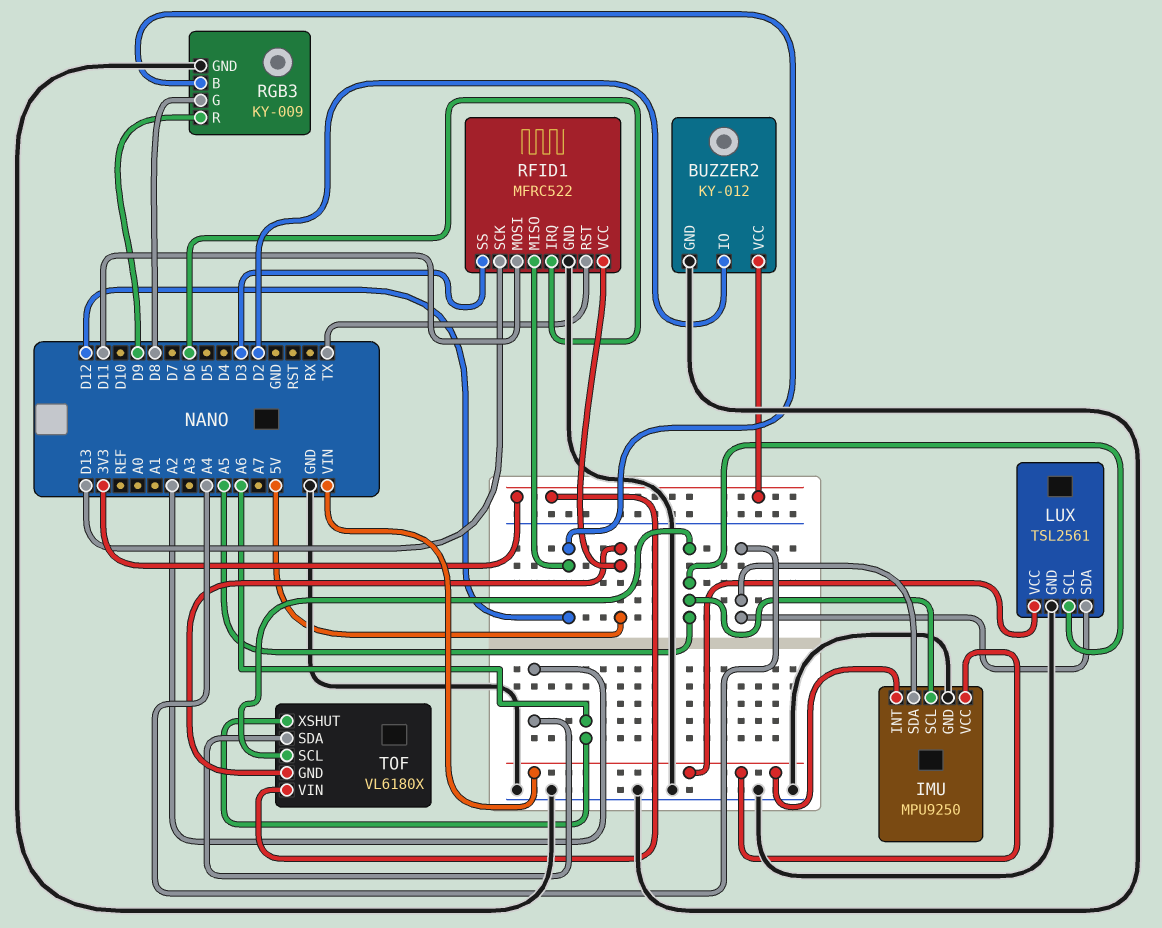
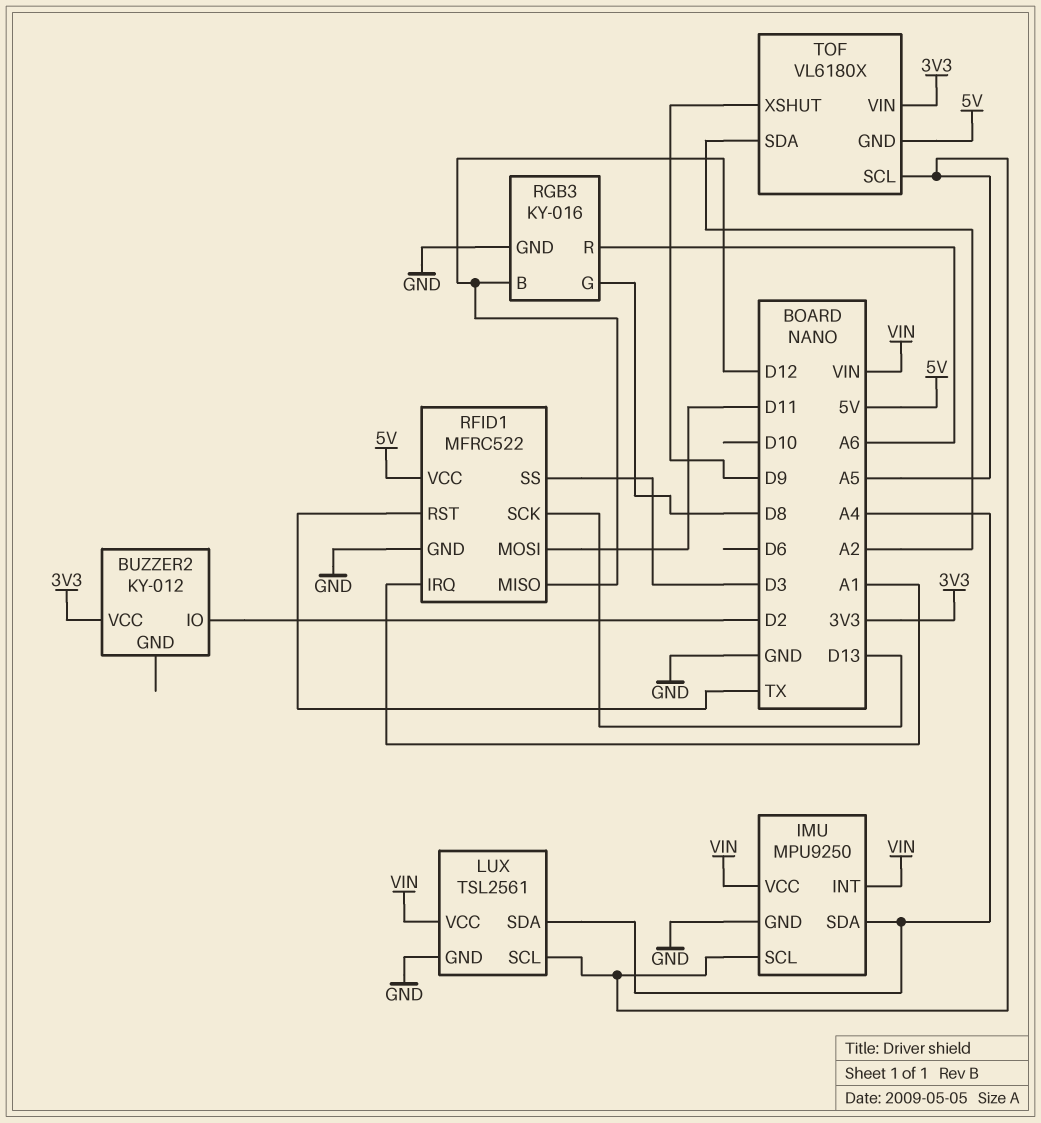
BUZZER2 pin GND: GND -> none
RFID1 pin IRQ: D6 -> A1
RGB3: KY-009 -> KY-016
RGB3 pin R: D9 -> A6
TOF pin XSHUT: A6 -> D9

